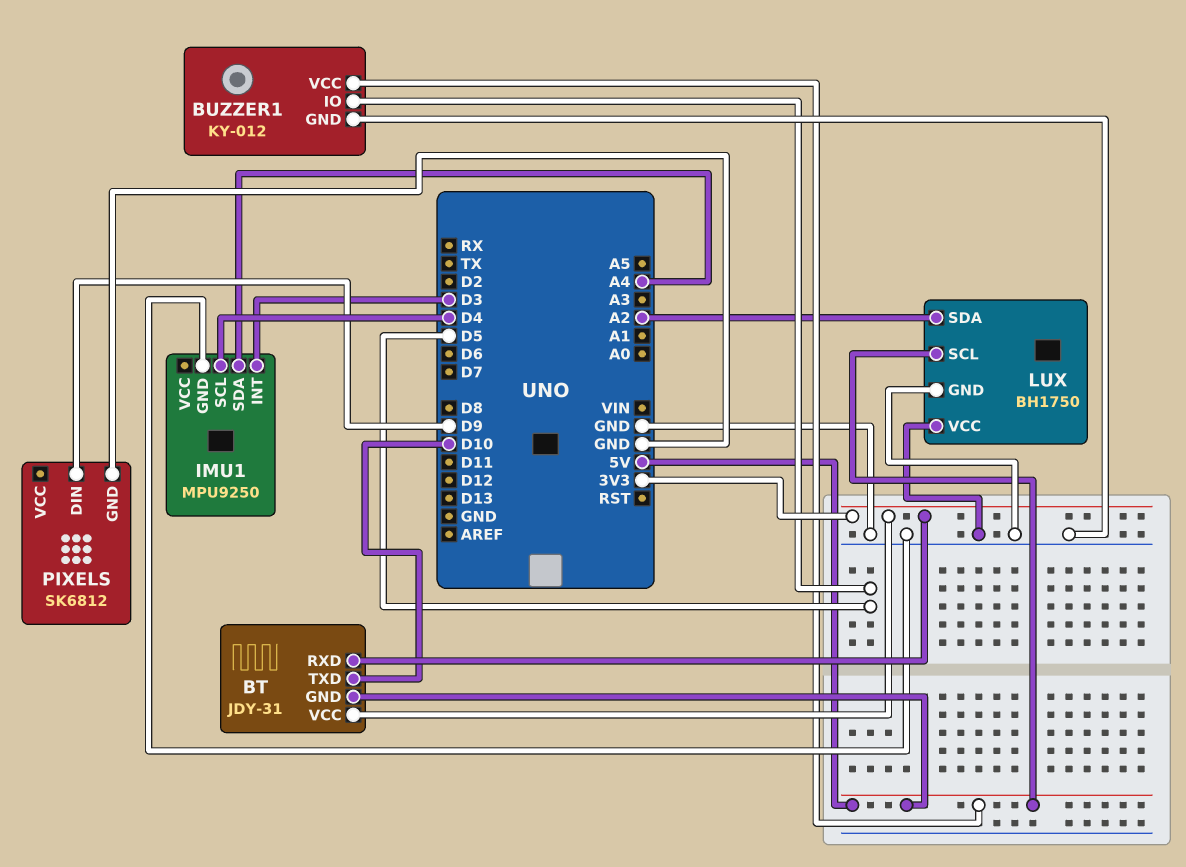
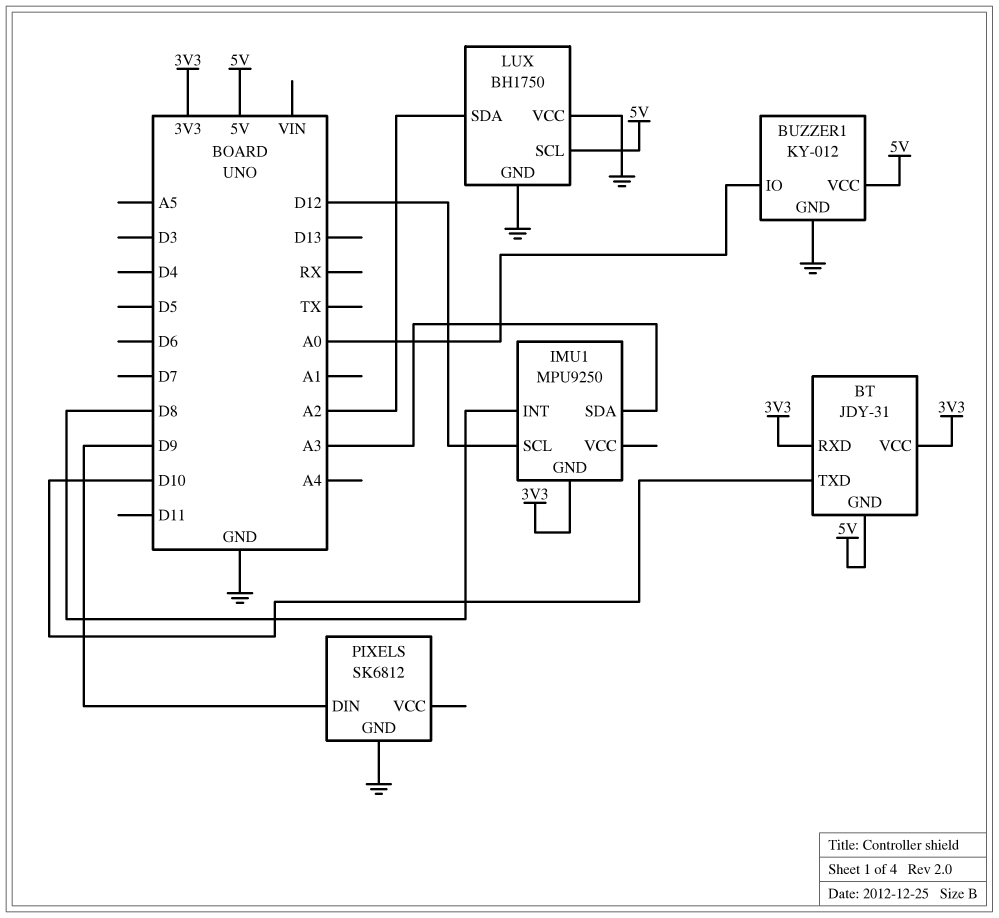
BUZZER1 pin IO: D5 -> A0
IMU1 pin GND: GND -> 3V3
IMU1 pin INT: D3 -> D8
IMU1 pin SCL: D4 -> D12
IMU1 pin SDA: A4 -> A3

